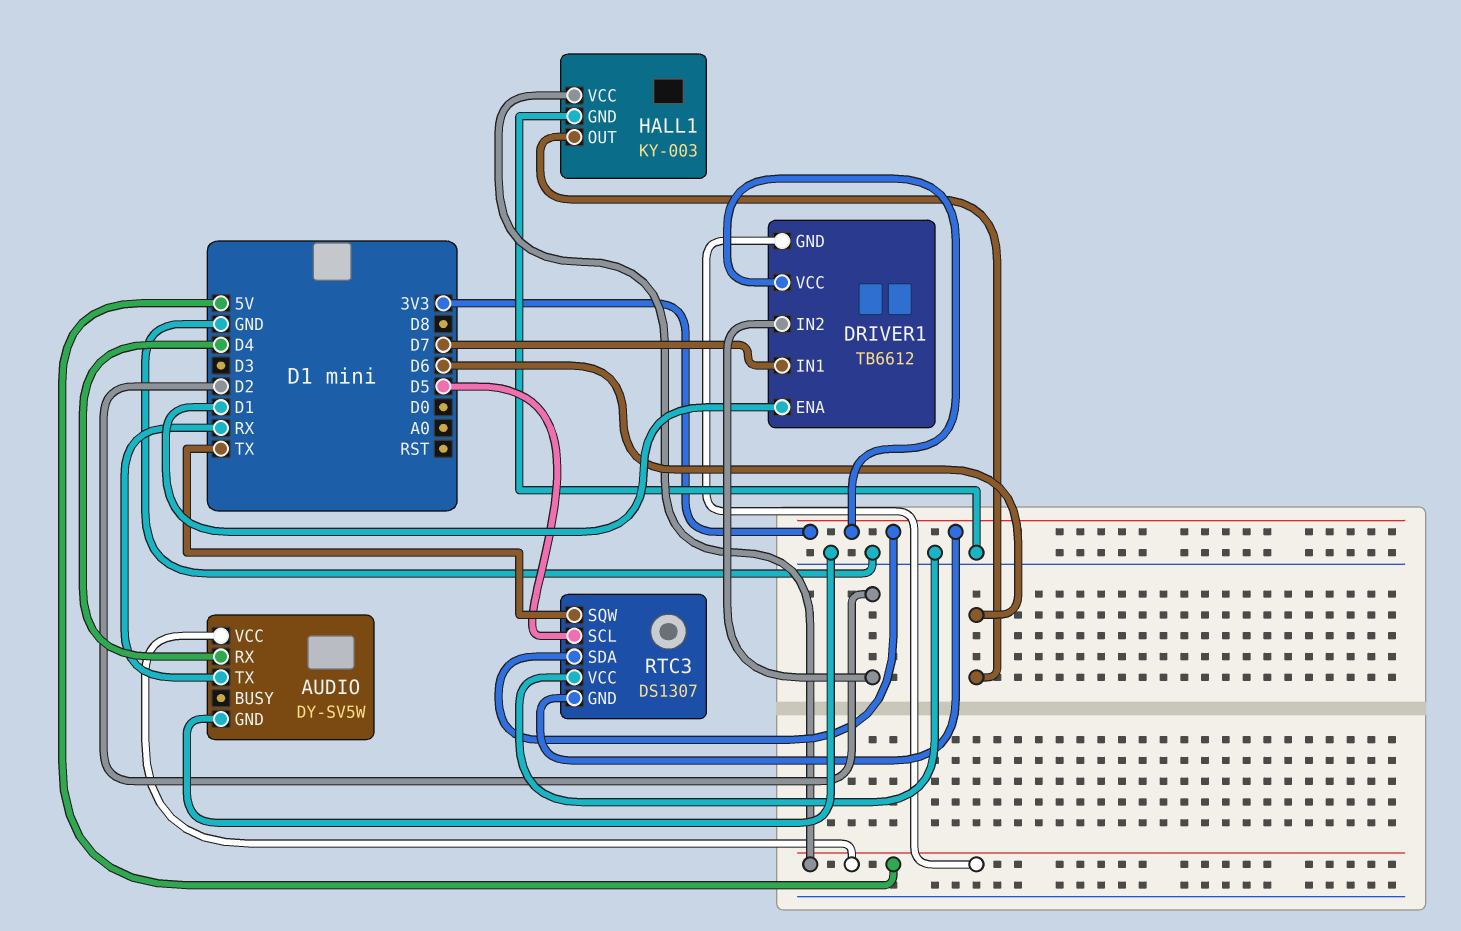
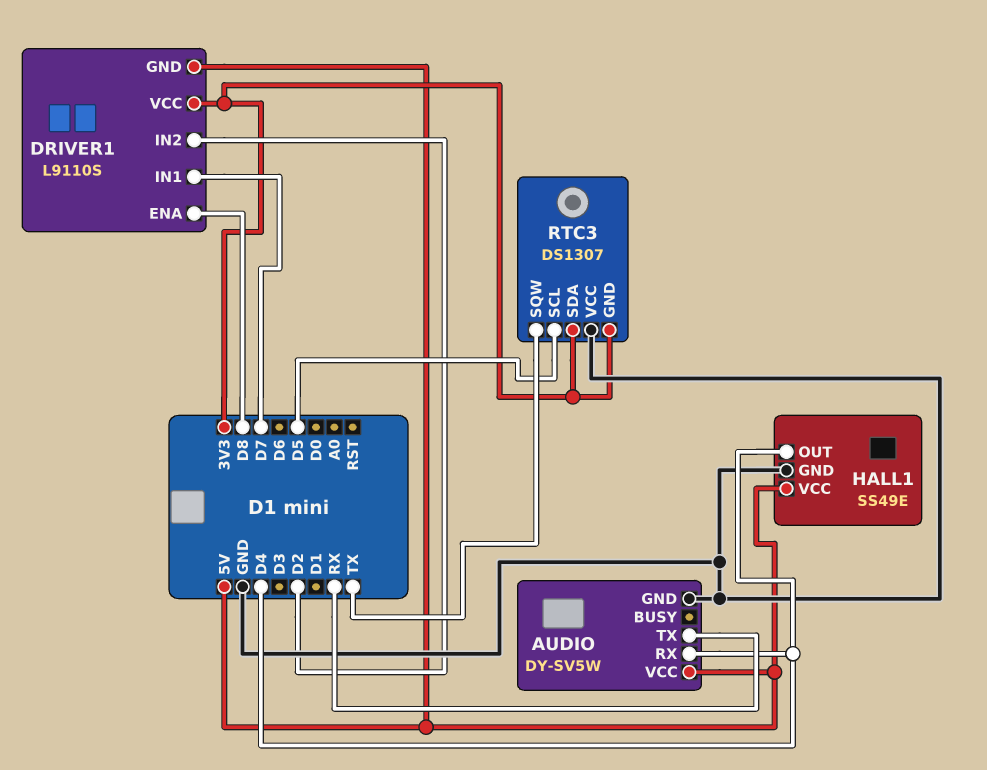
DRIVER1: TB6612 -> L9110S
DRIVER1 pin ENA: D1 -> D8
HALL1: KY-003 -> SS49E
HALL1 pin OUT: D6 -> D4

